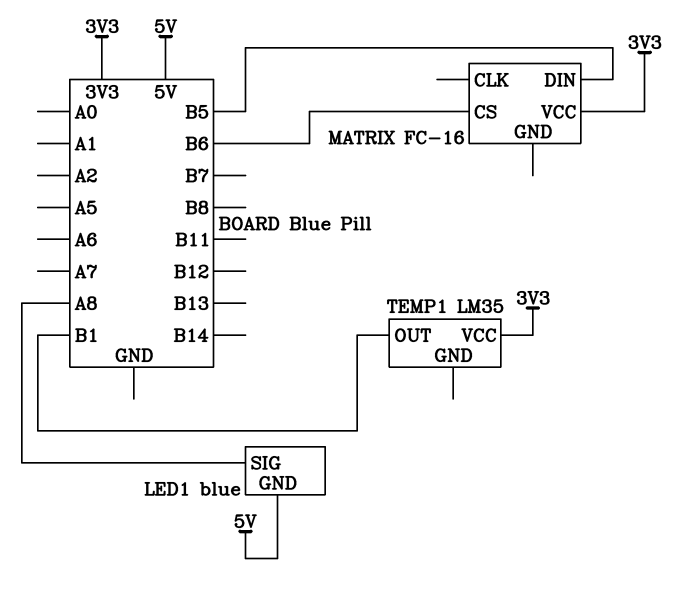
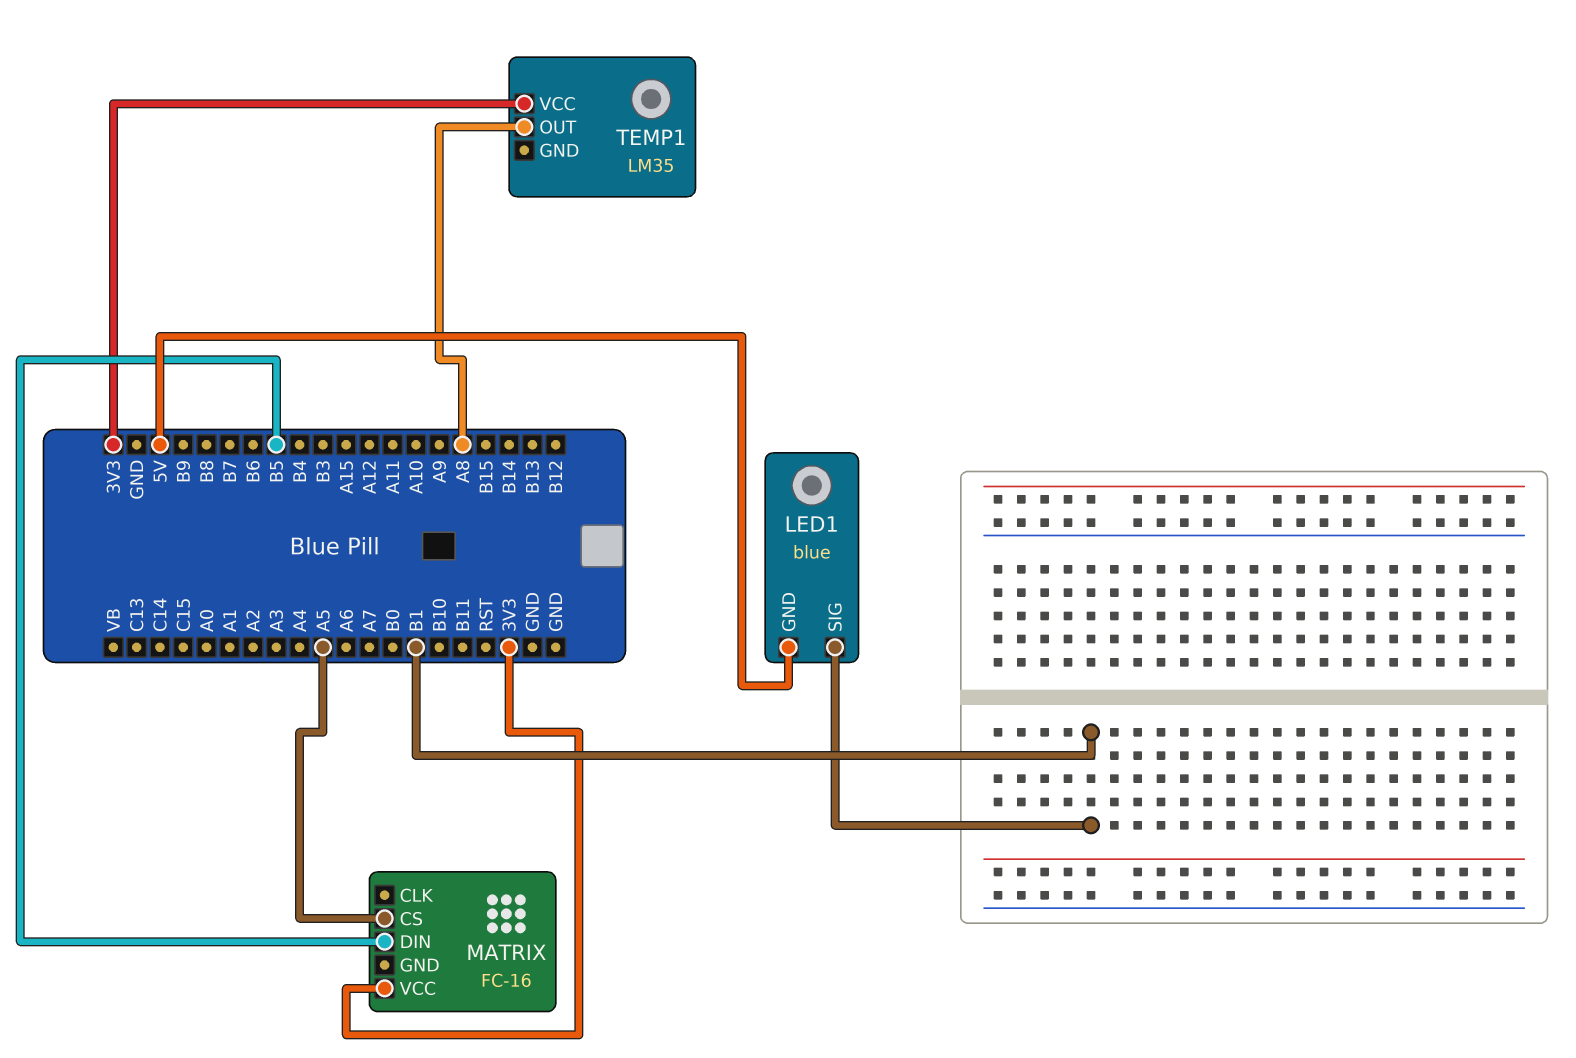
LED1 pin SIG: A8 -> B1
MATRIX pin CS: B6 -> A5
TEMP1 pin OUT: B1 -> A8

